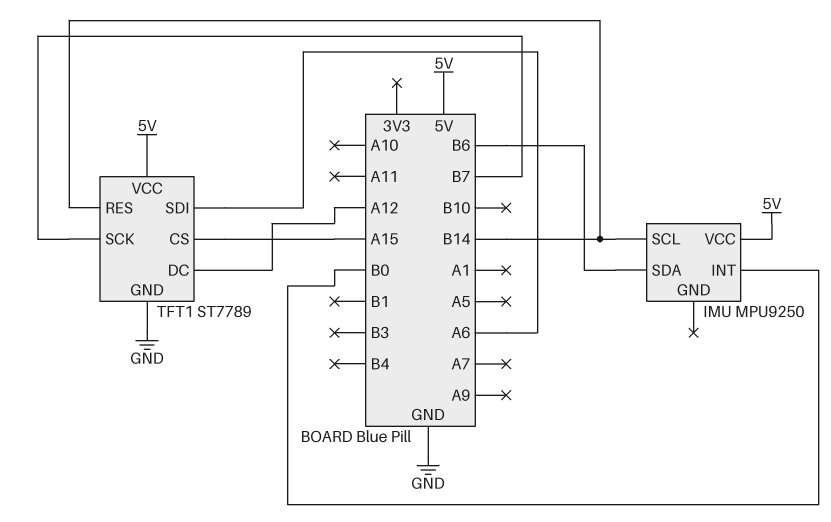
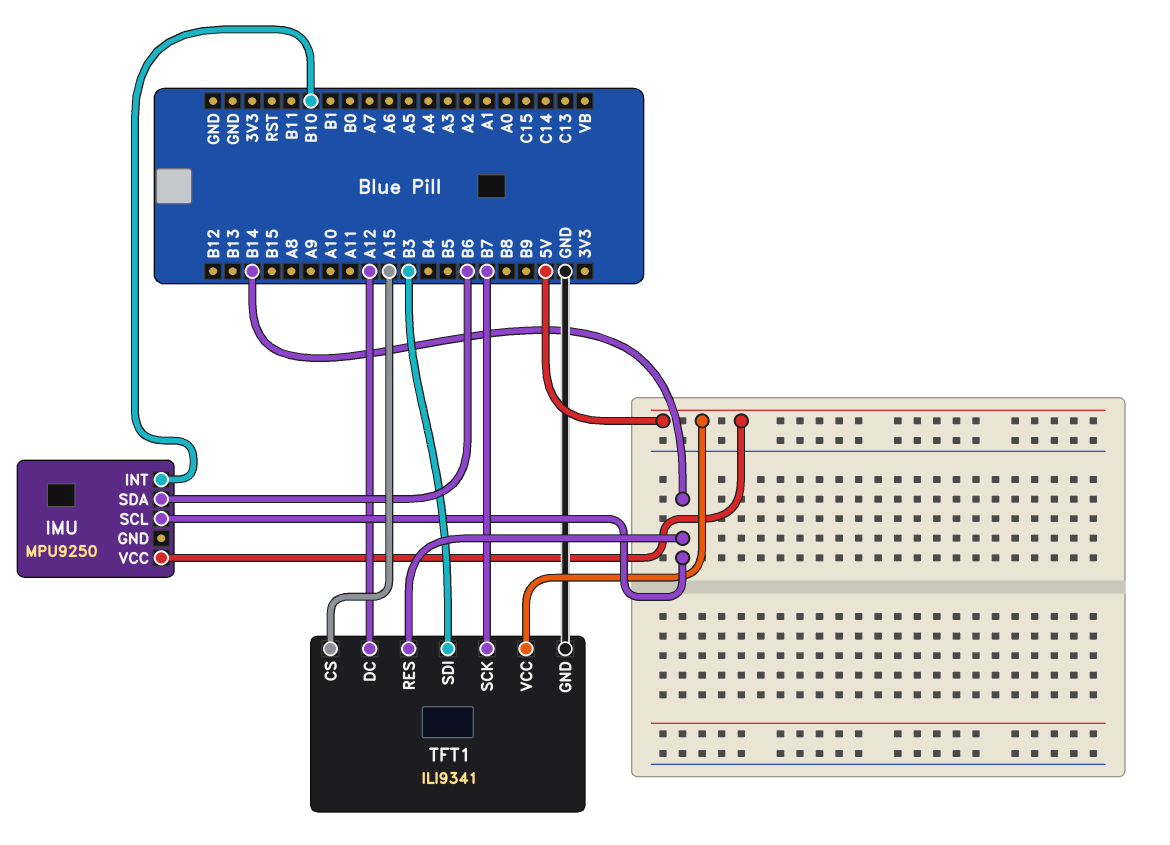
IMU pin INT: B0 -> B10
TFT1: ST7789 -> ILI9341
TFT1 pin SDI: A6 -> B3

